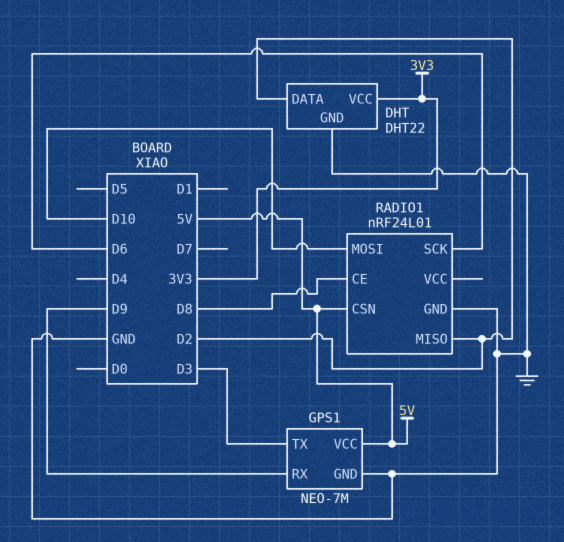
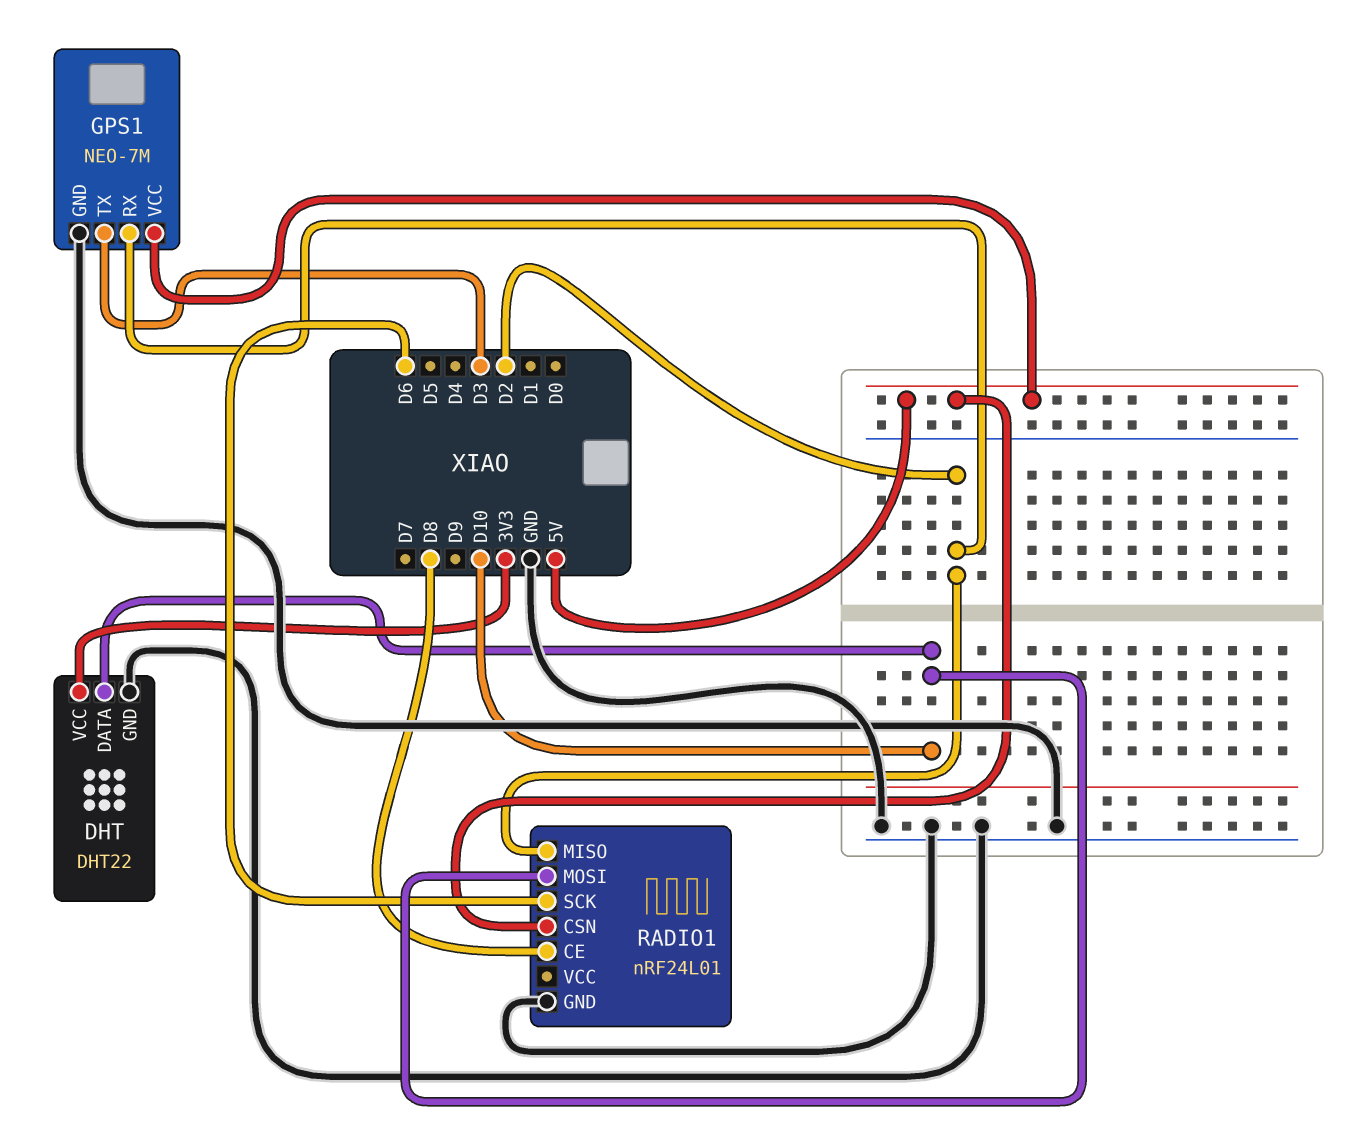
DHT pin DATA: D2 -> D10
GPS1 pin RX: D9 -> D2

